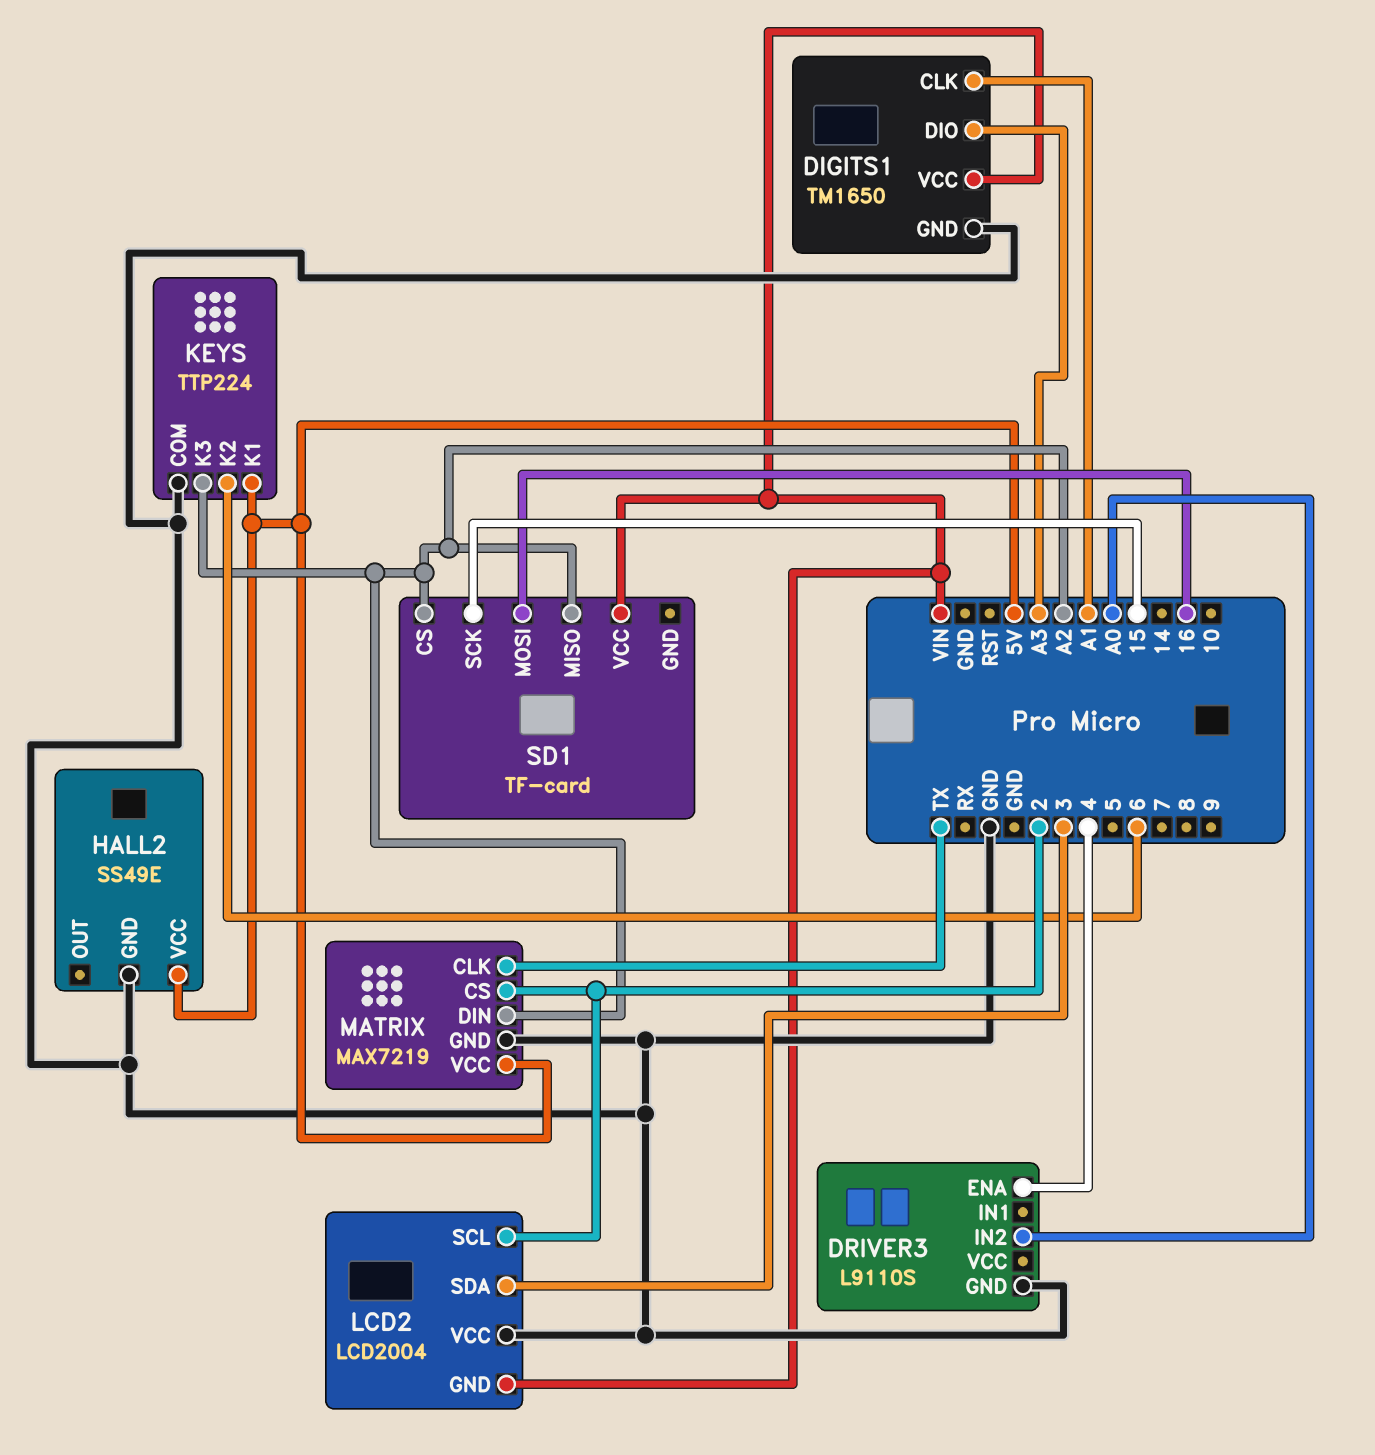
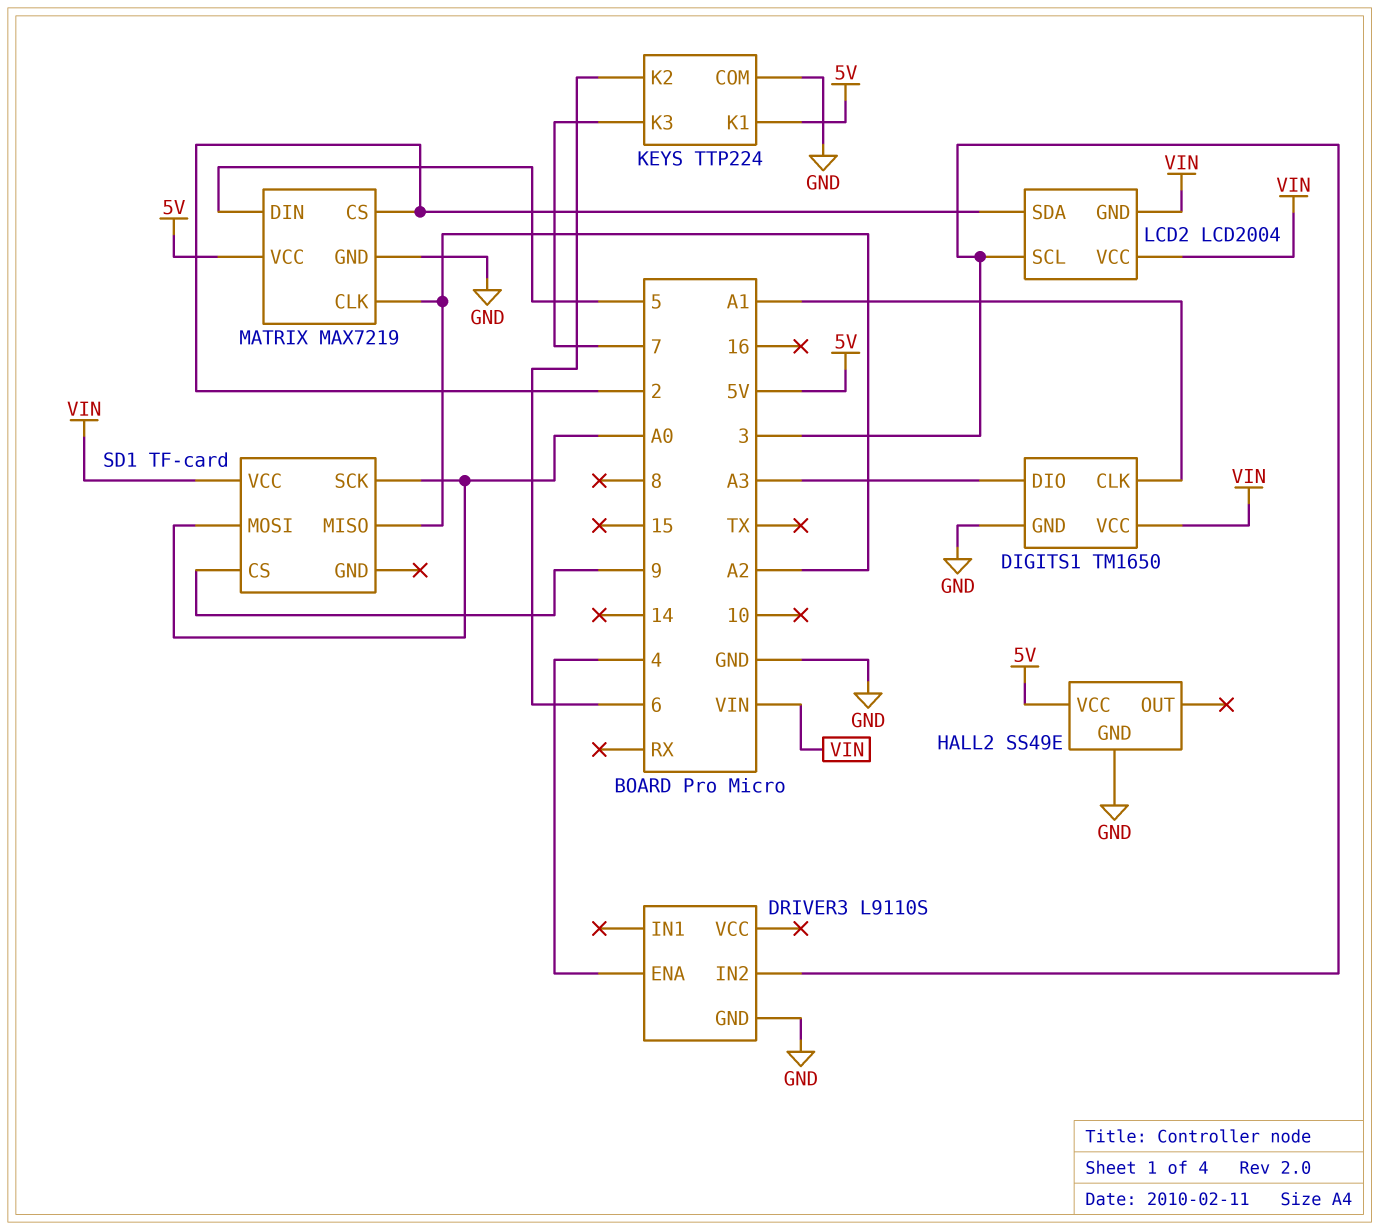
DRIVER3 pin IN2: A0 -> 3
KEYS pin K3: A2 -> 7
LCD2 pin SCL: 2 -> 3
LCD2 pin SDA: 3 -> 2
LCD2 pin VCC: GND -> VIN
MATRIX pin CLK: TX -> A2
MATRIX pin DIN: A2 -> 5
SD1 pin CS: A2 -> 9
SD1 pin MOSI: 16 -> A0
SD1 pin SCK: 15 -> A0

